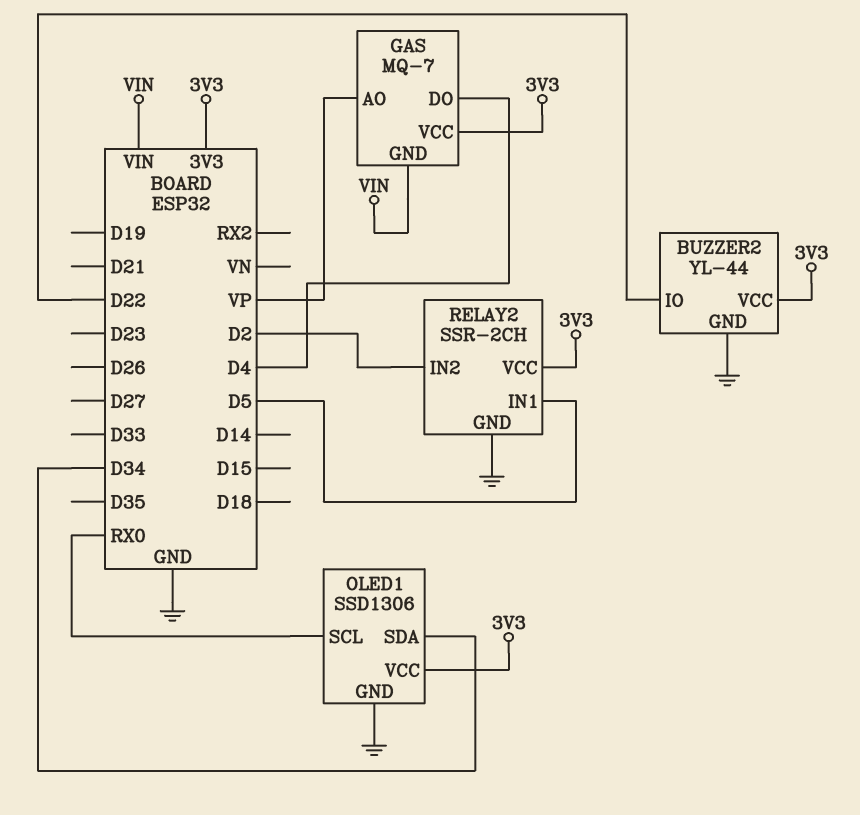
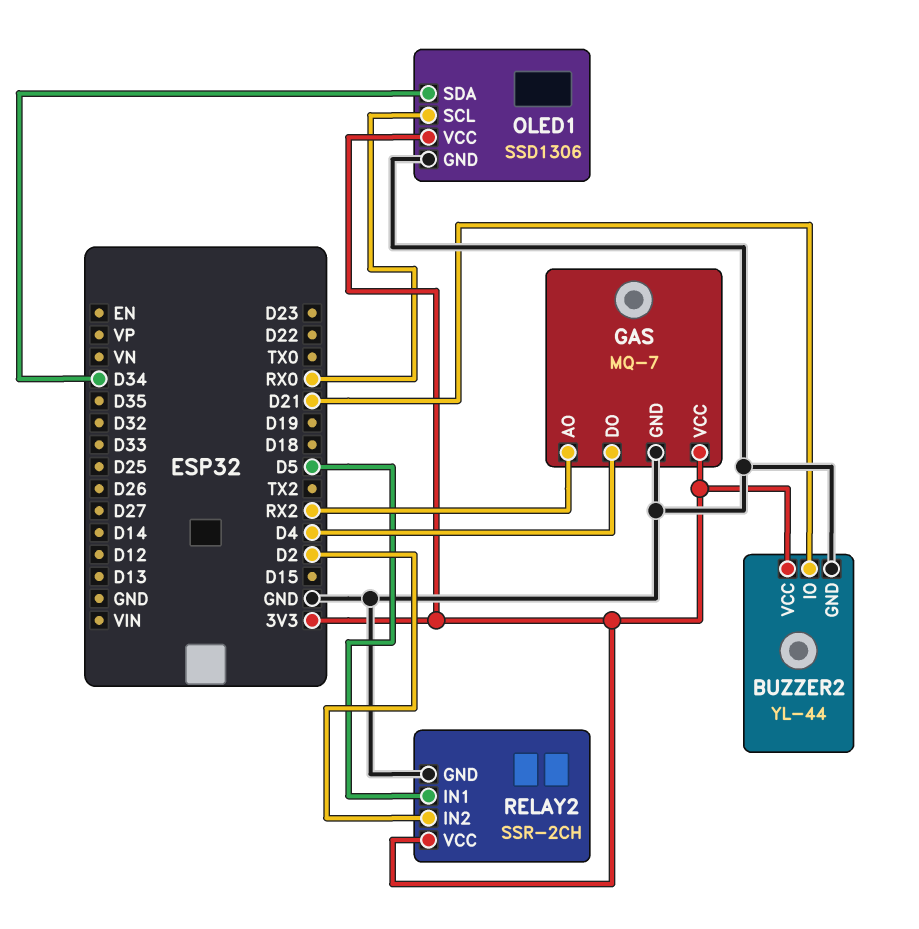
BUZZER2 pin IO: D22 -> D21
GAS pin AO: VP -> RX2
GAS pin GND: VIN -> GND

